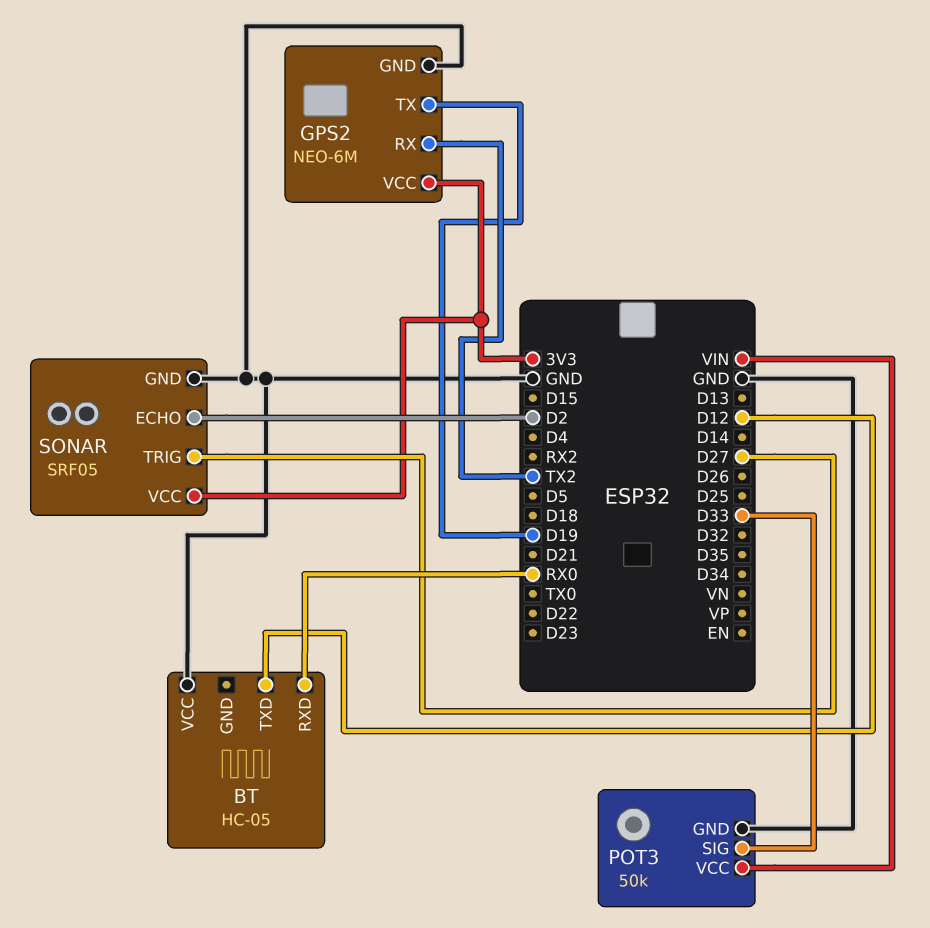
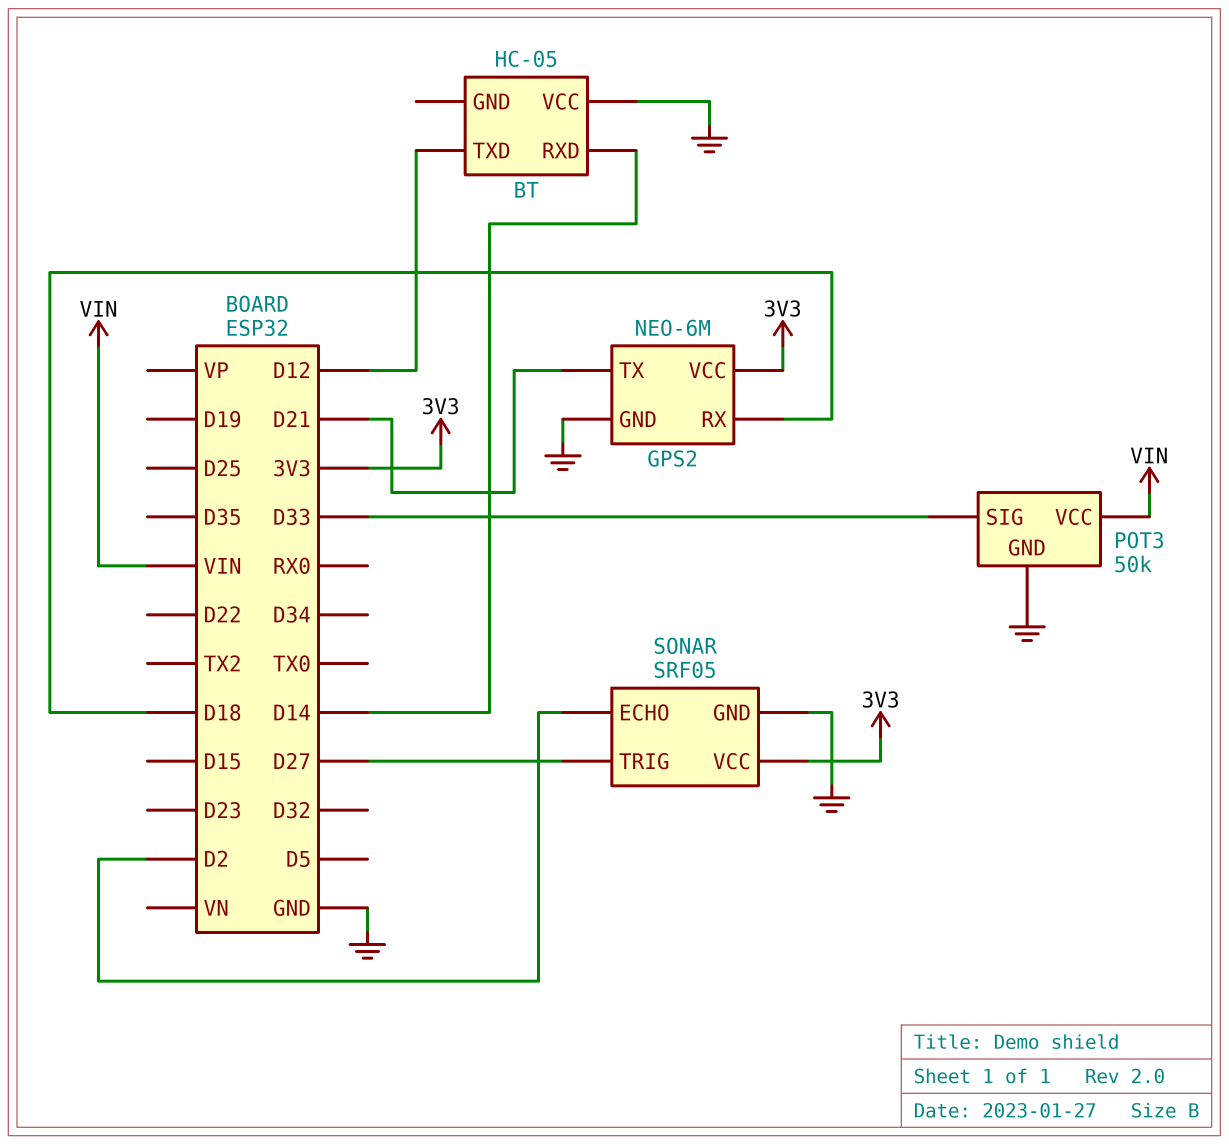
BT pin RXD: RX0 -> D14
GPS2 pin RX: TX2 -> D18
GPS2 pin TX: D19 -> D21

